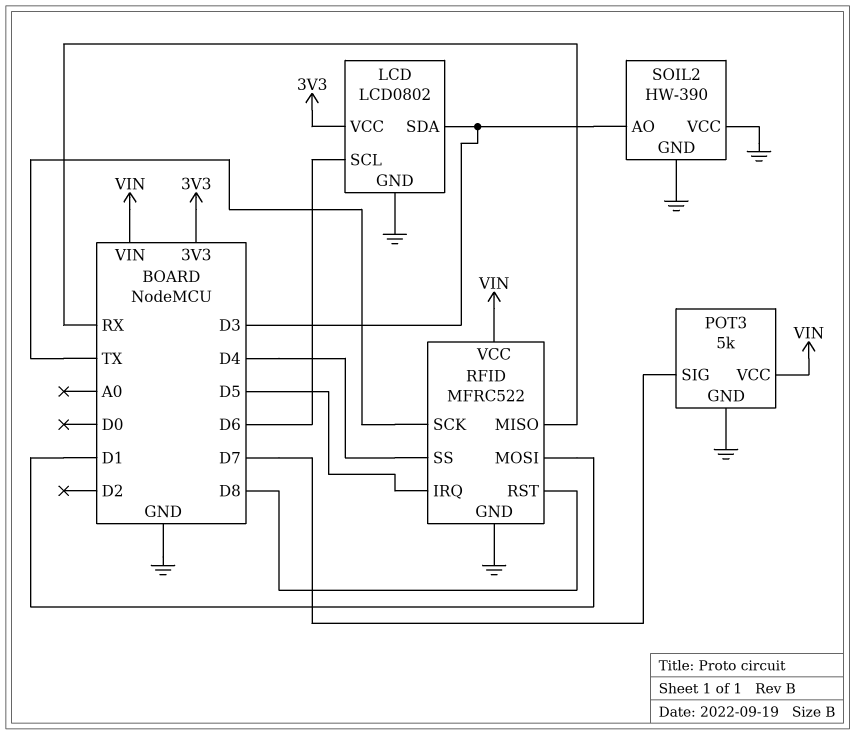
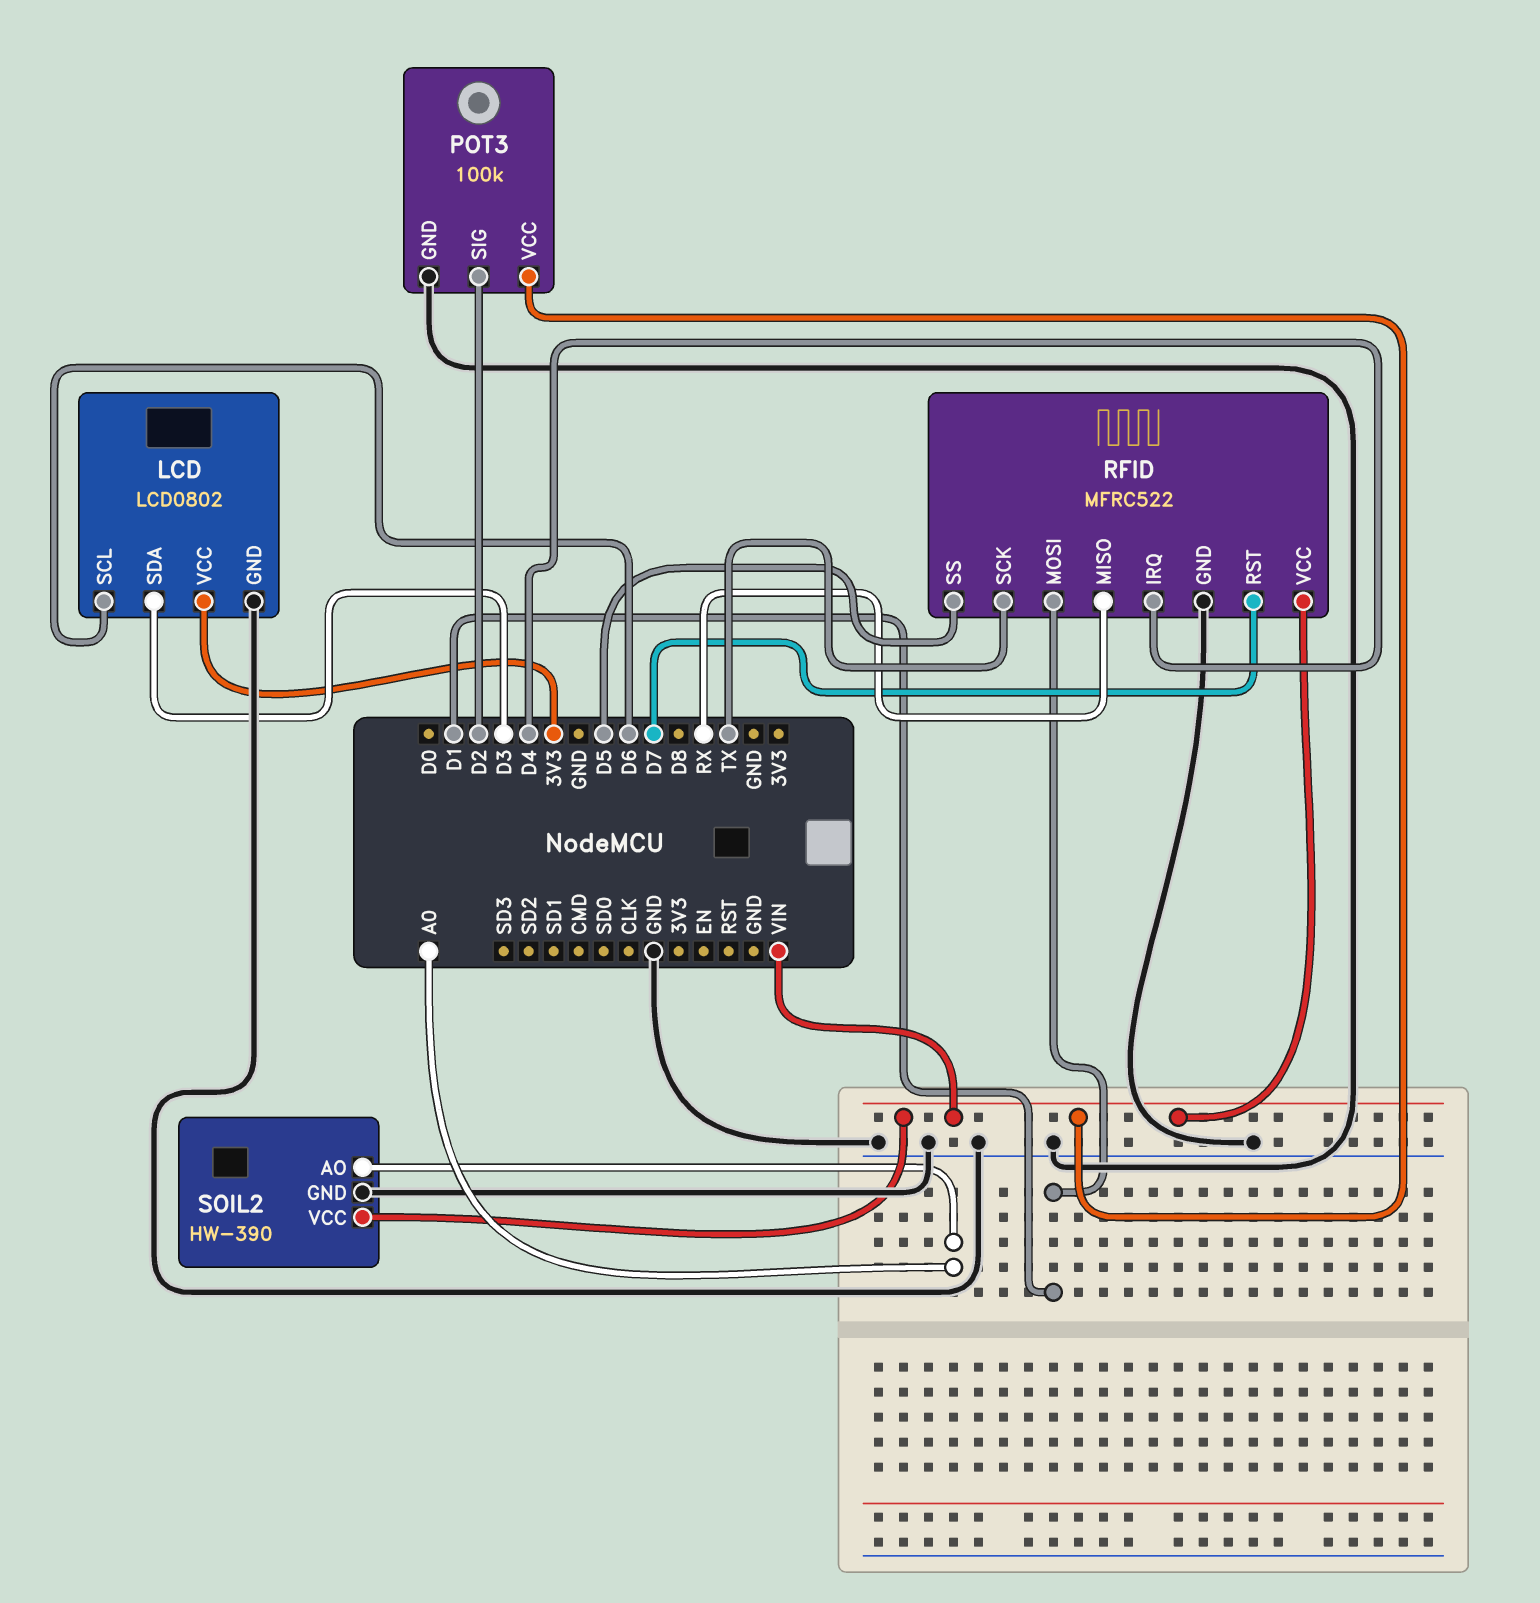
POT3: 5k -> 100k
POT3 pin SIG: D7 -> D2
RFID pin IRQ: D5 -> D4
RFID pin RST: D8 -> D7
RFID pin SS: D4 -> D5
SOIL2 pin AO: D3 -> A0
SOIL2 pin VCC: GND -> VIN

